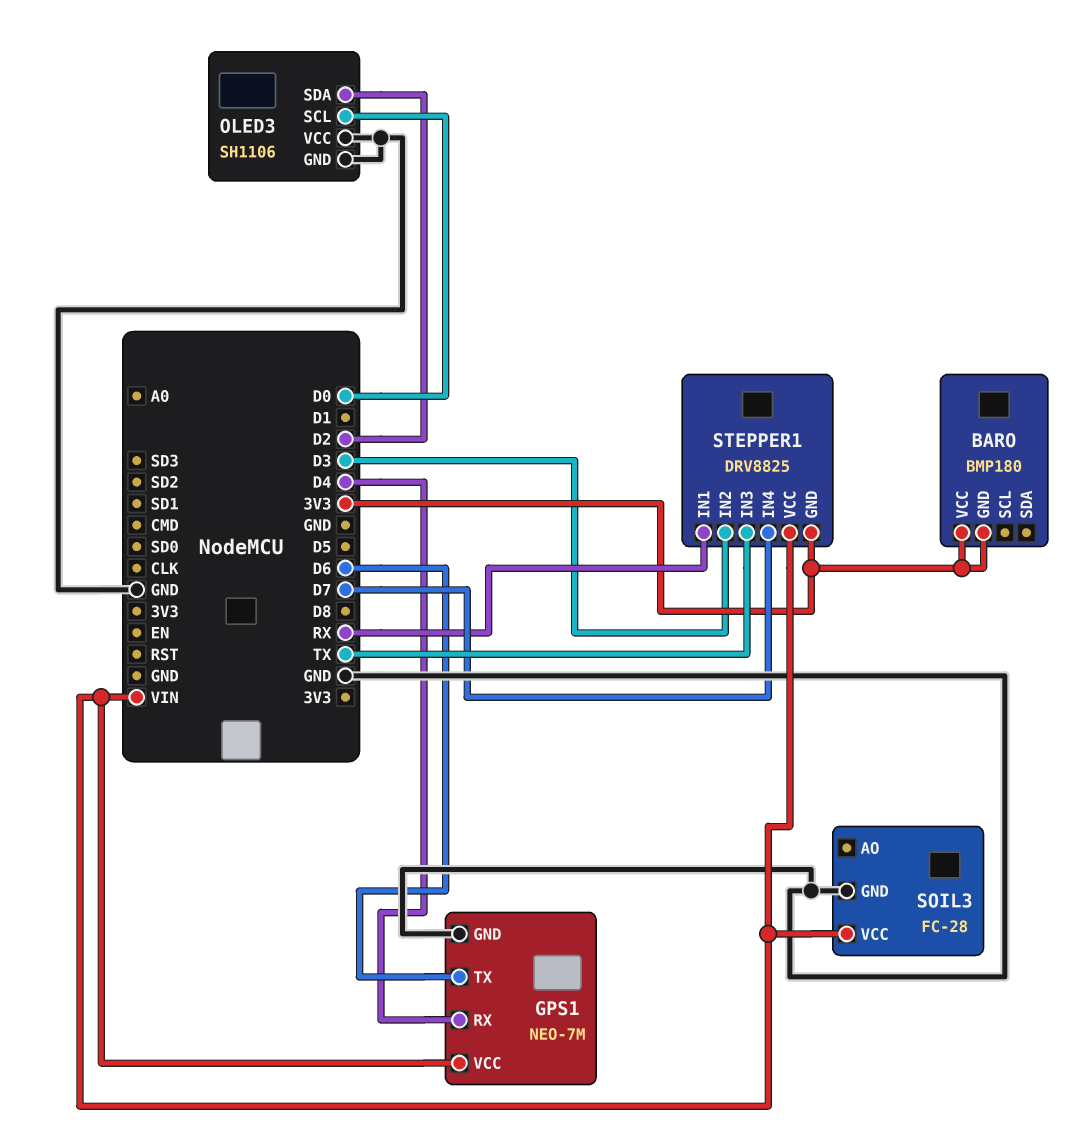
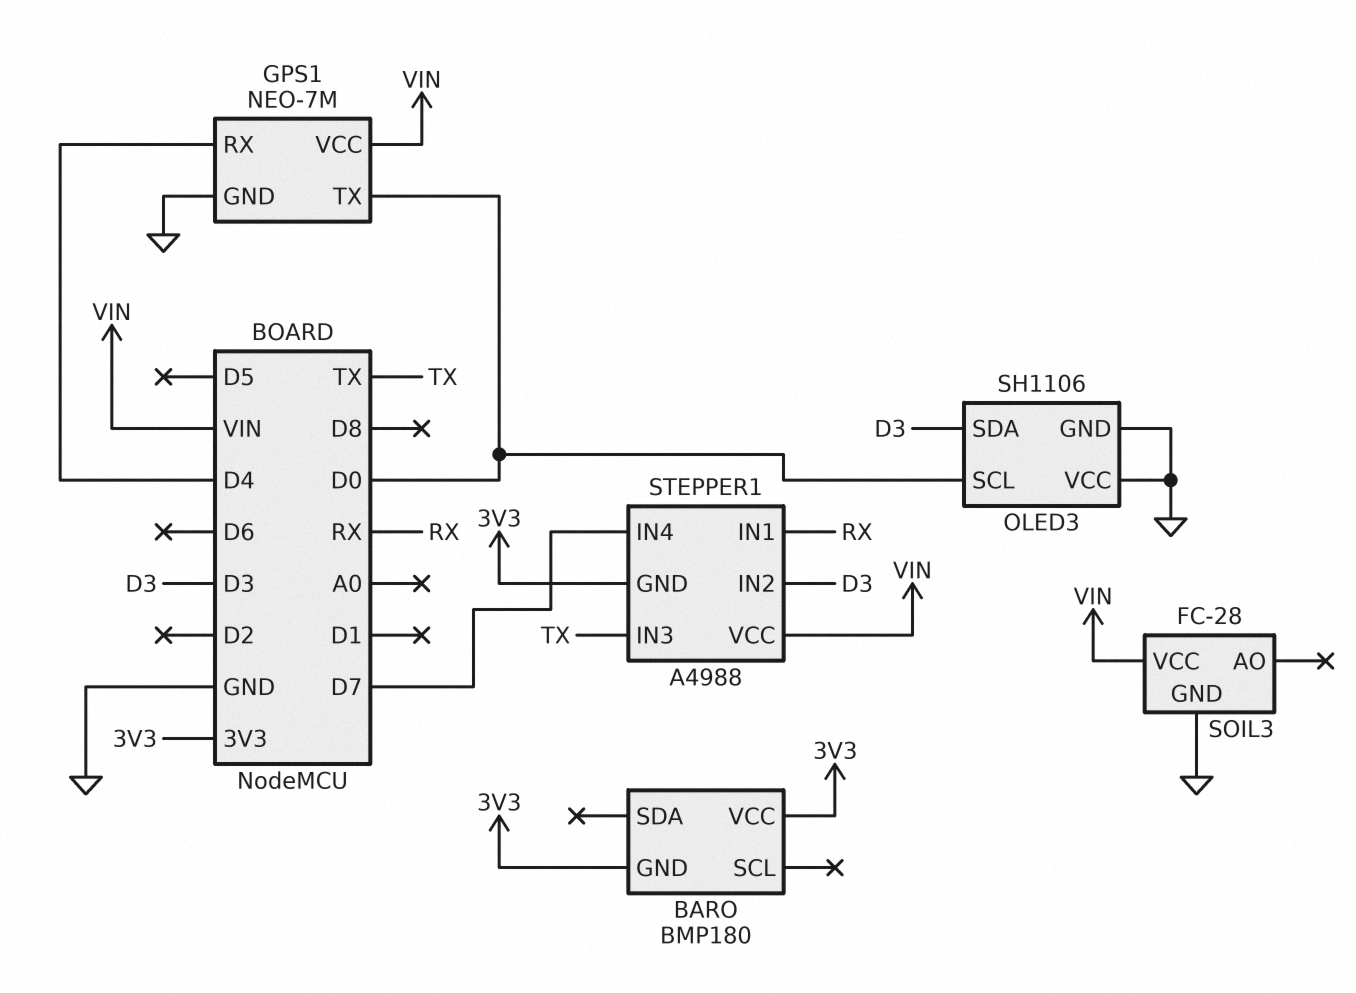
GPS1 pin TX: D6 -> D0
OLED3 pin SDA: D2 -> D3
STEPPER1: DRV8825 -> A4988

